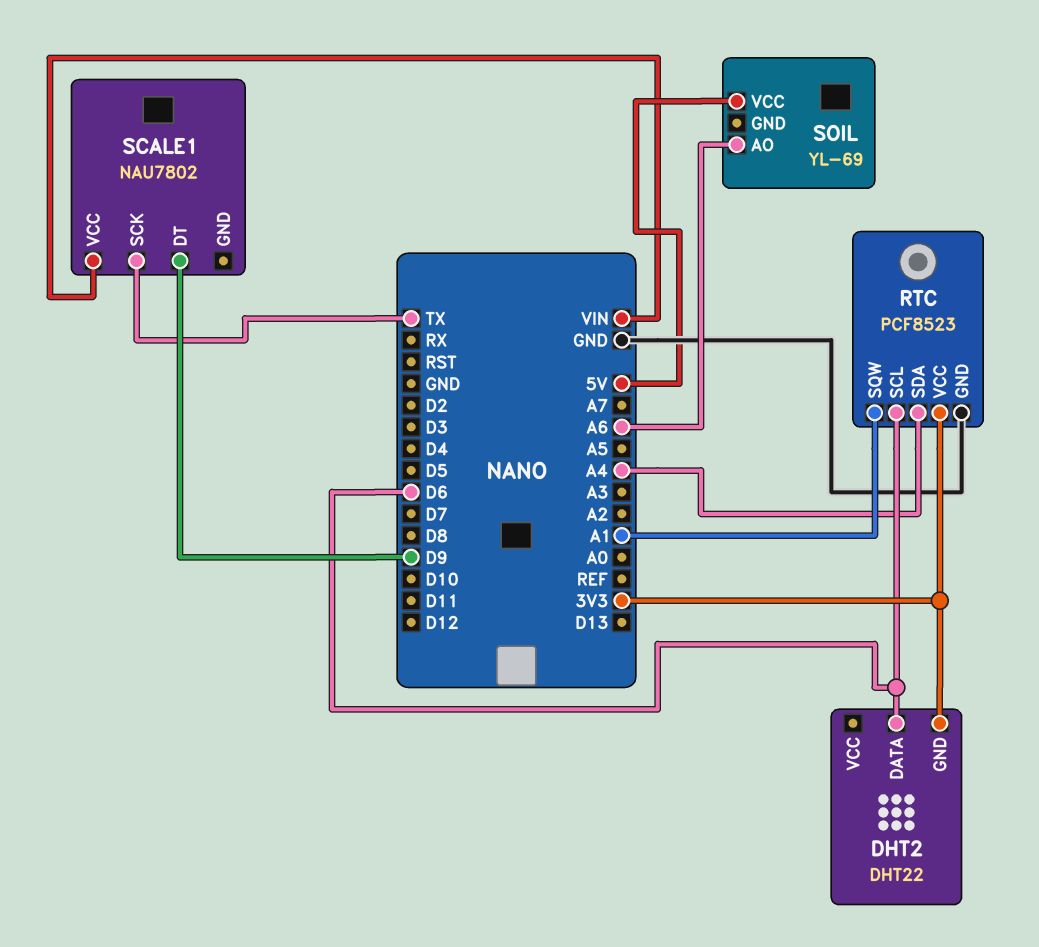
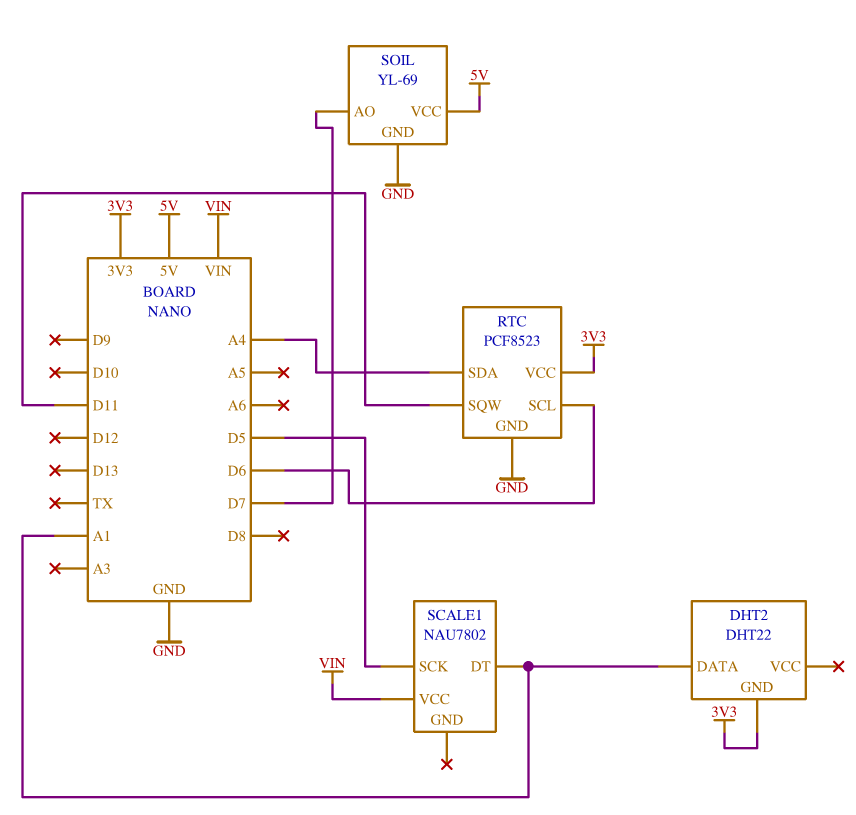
DHT2 pin DATA: D6 -> A1
RTC pin SQW: A1 -> D11
SCALE1 pin DT: D9 -> A1
SCALE1 pin SCK: TX -> D5
SOIL pin AO: A6 -> D7
SOIL pin GND: none -> GND

